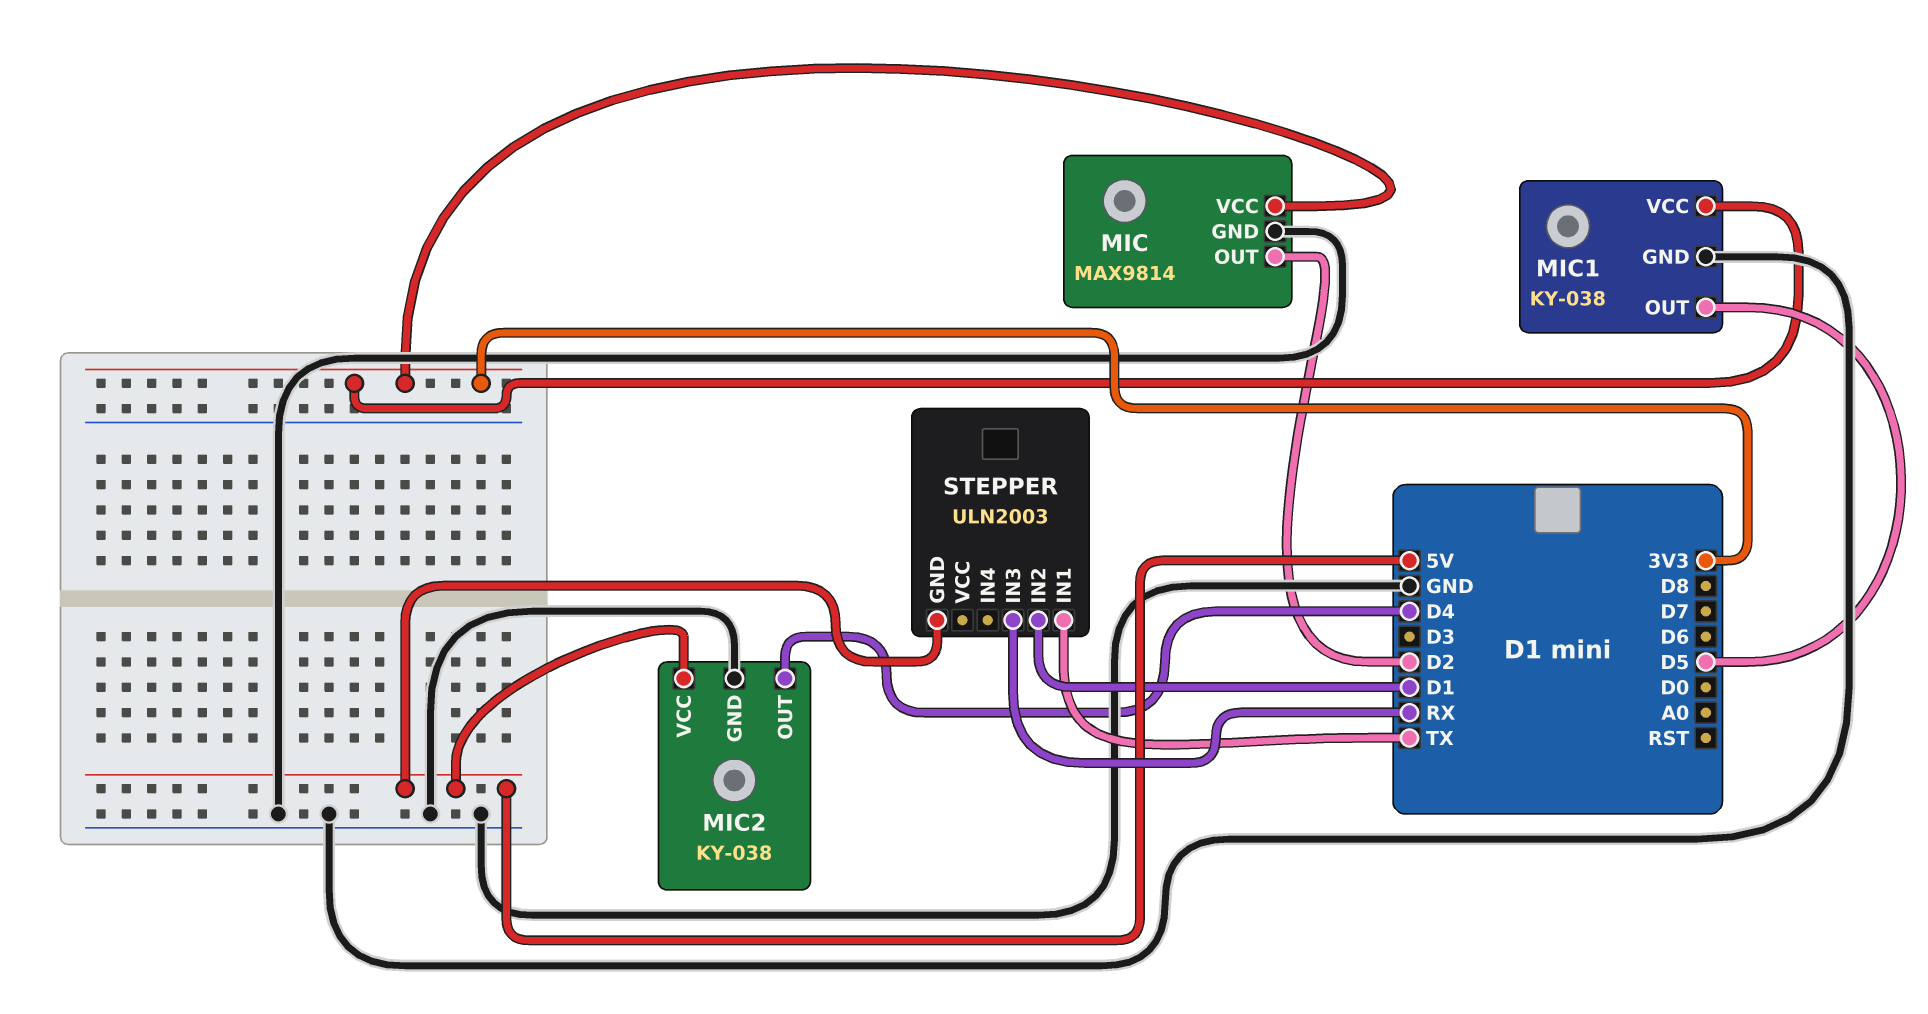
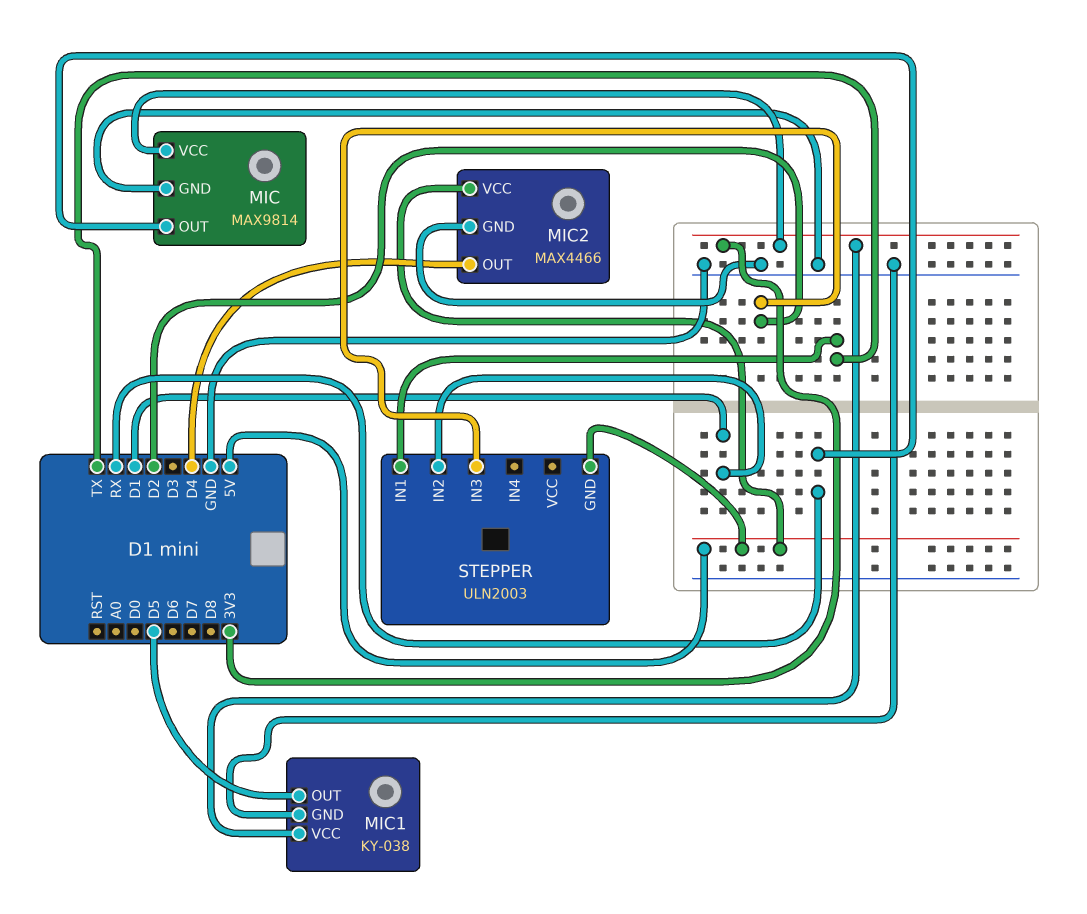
MIC pin OUT: D2 -> RX
MIC2: KY-038 -> MAX4466
STEPPER pin IN3: RX -> D2

